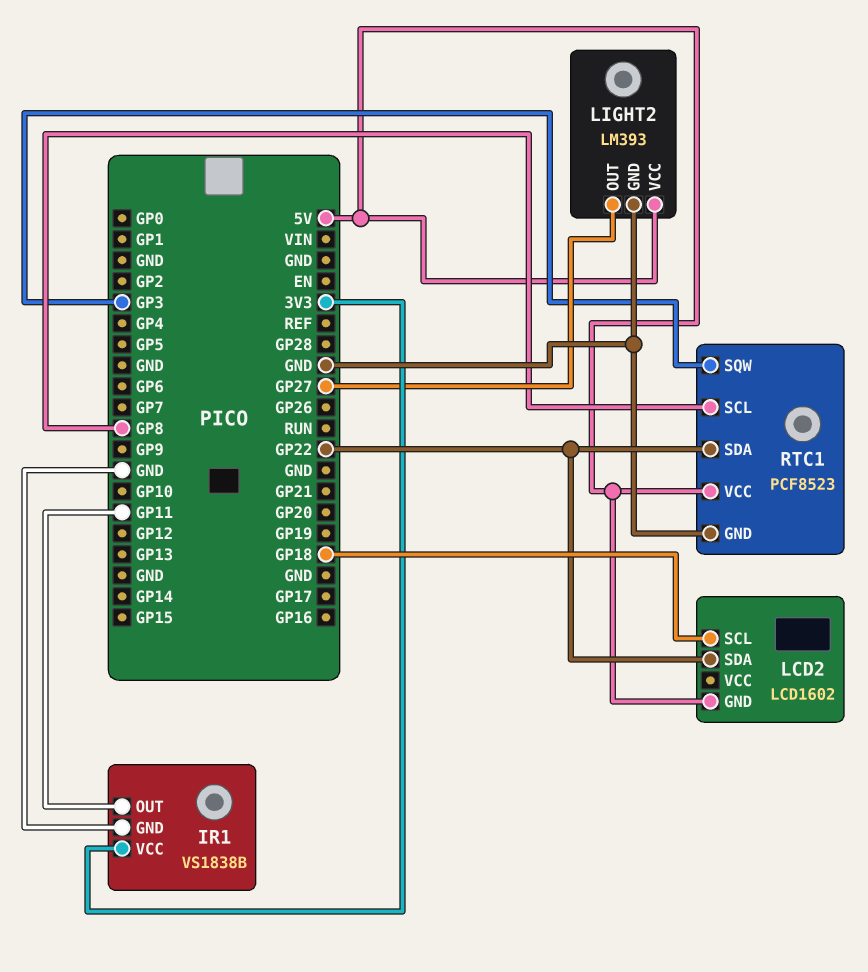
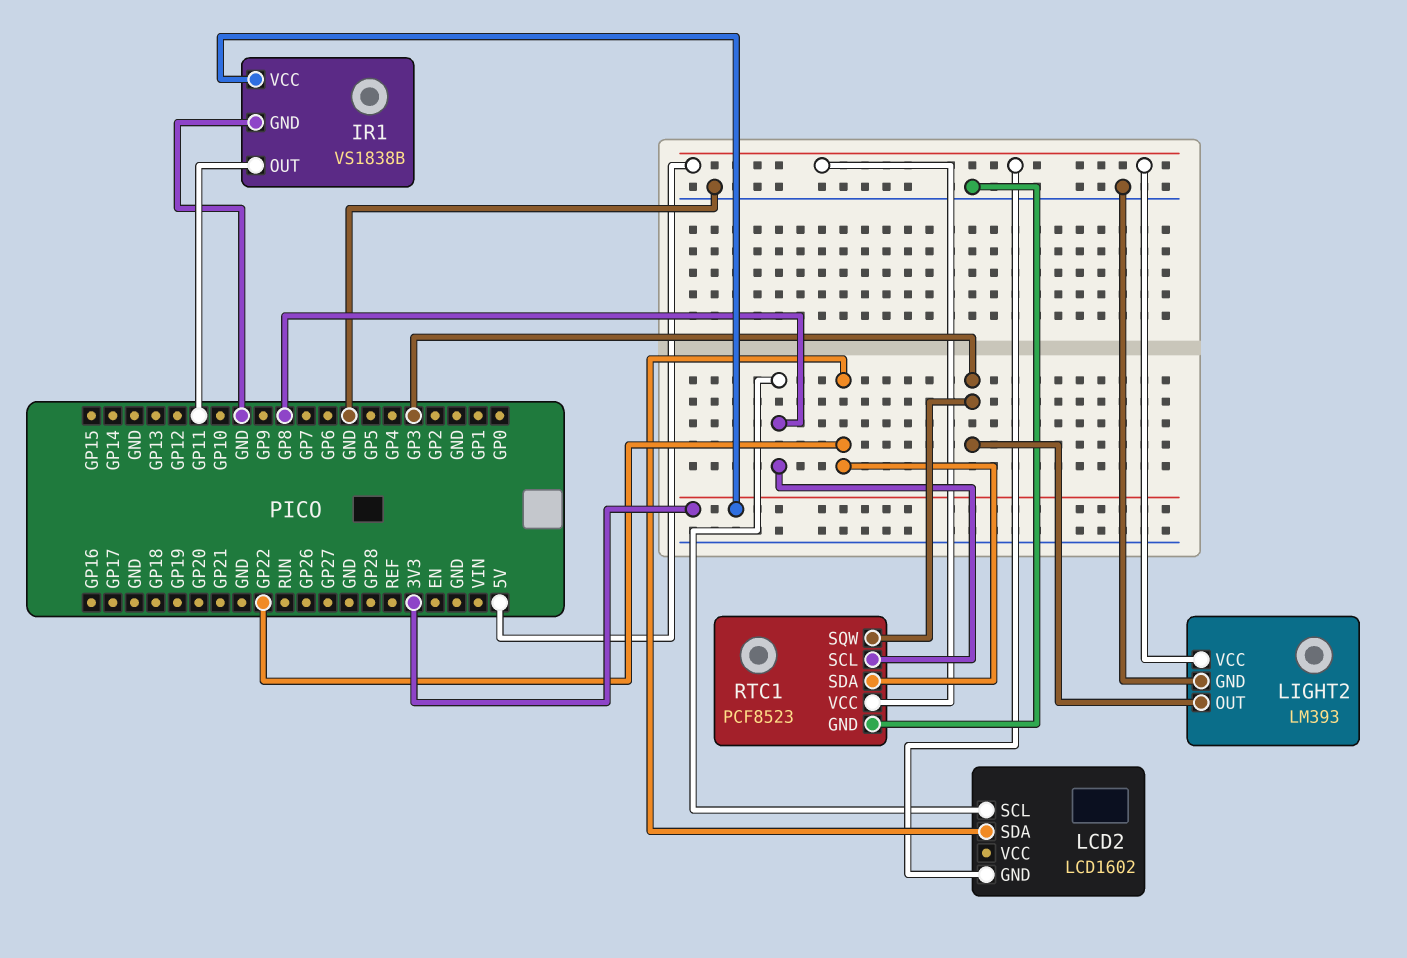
LCD2 pin SCL: GP18 -> GP8
LIGHT2 pin OUT: GP27 -> GP3

